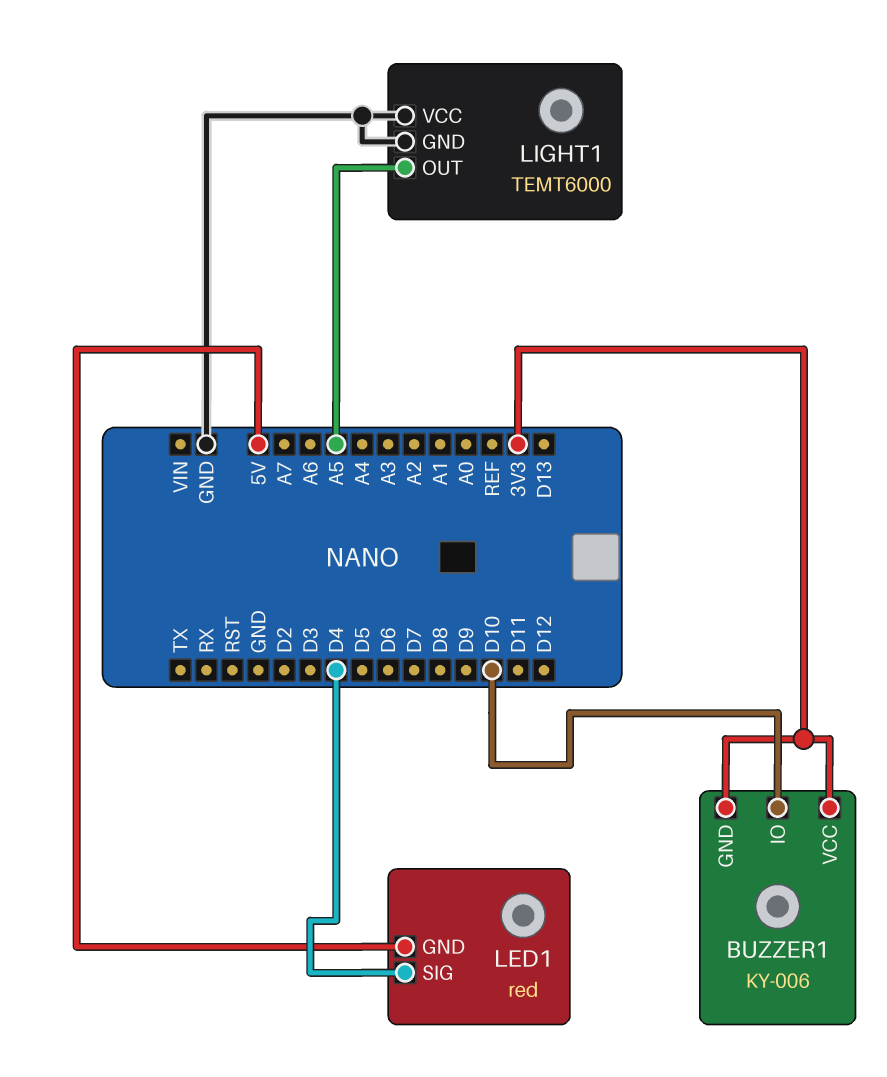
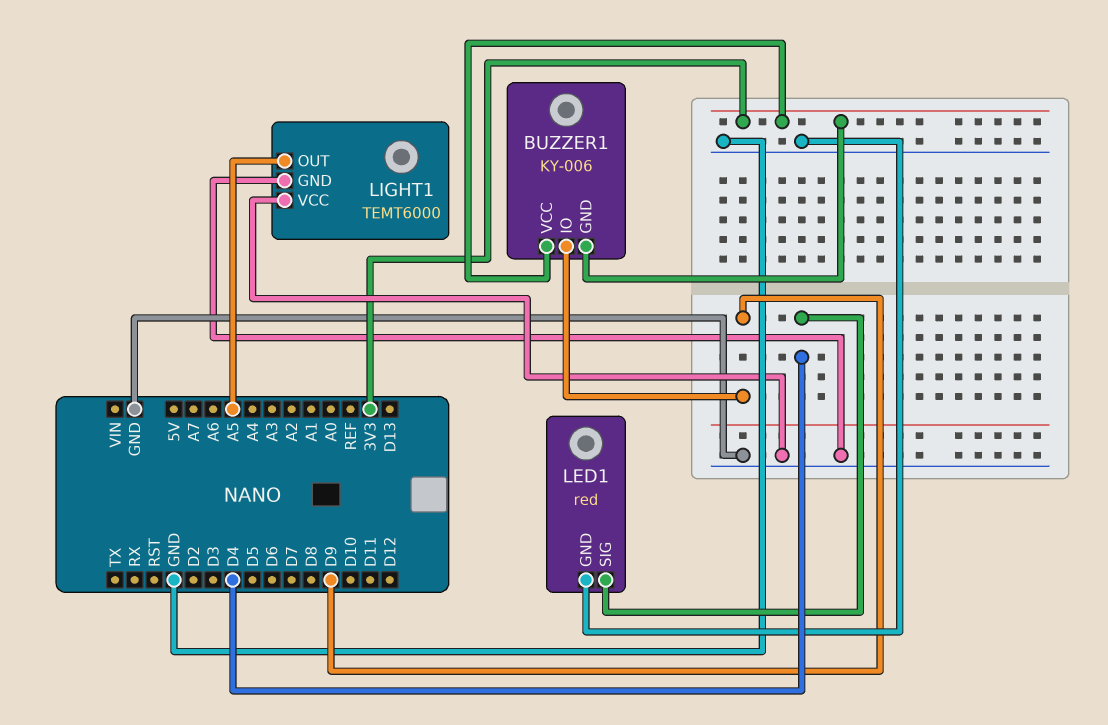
BUZZER1 pin IO: D10 -> D9
LED1 pin GND: 5V -> GND

